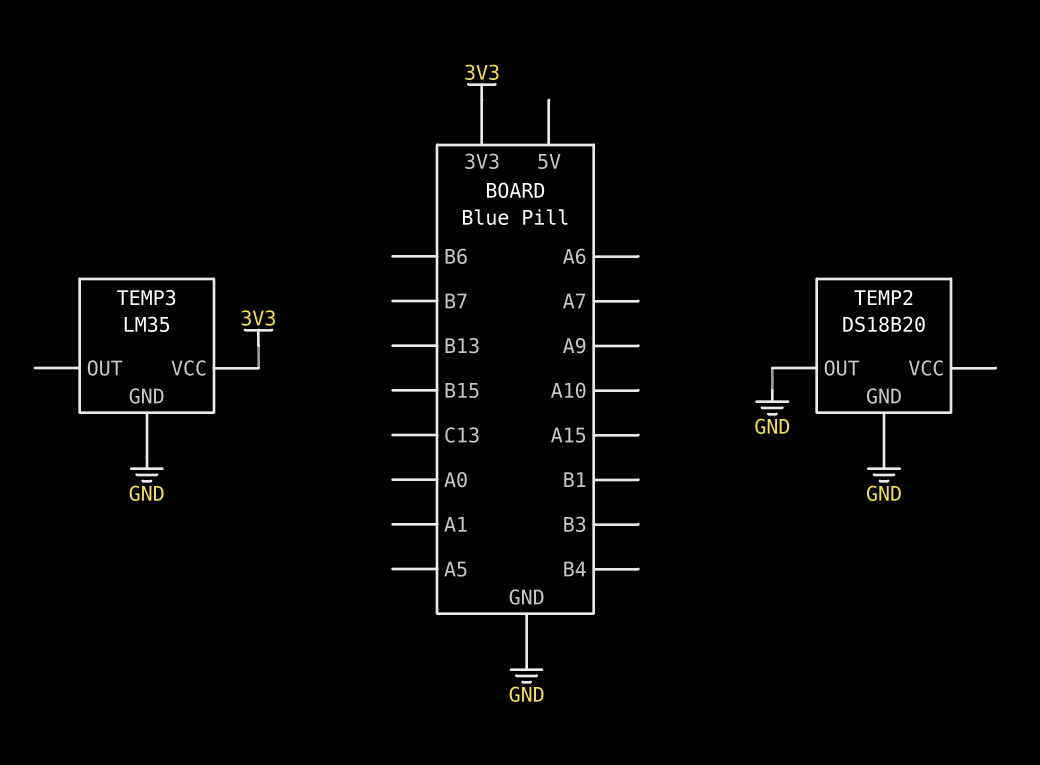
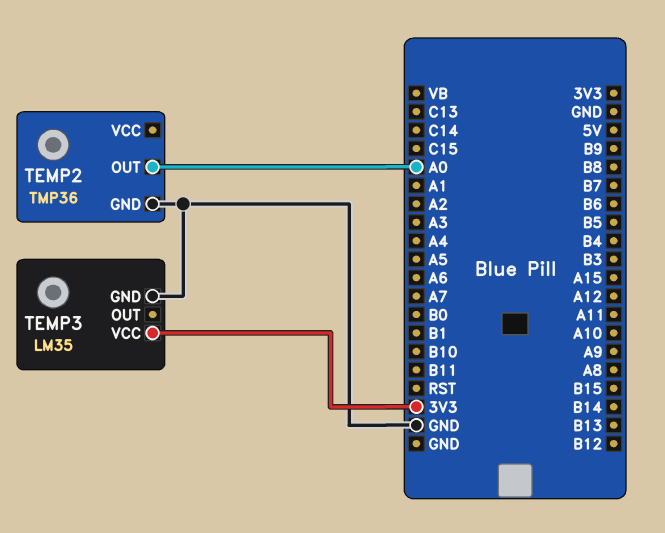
TEMP2: DS18B20 -> TMP36
TEMP2 pin OUT: GND -> A0

